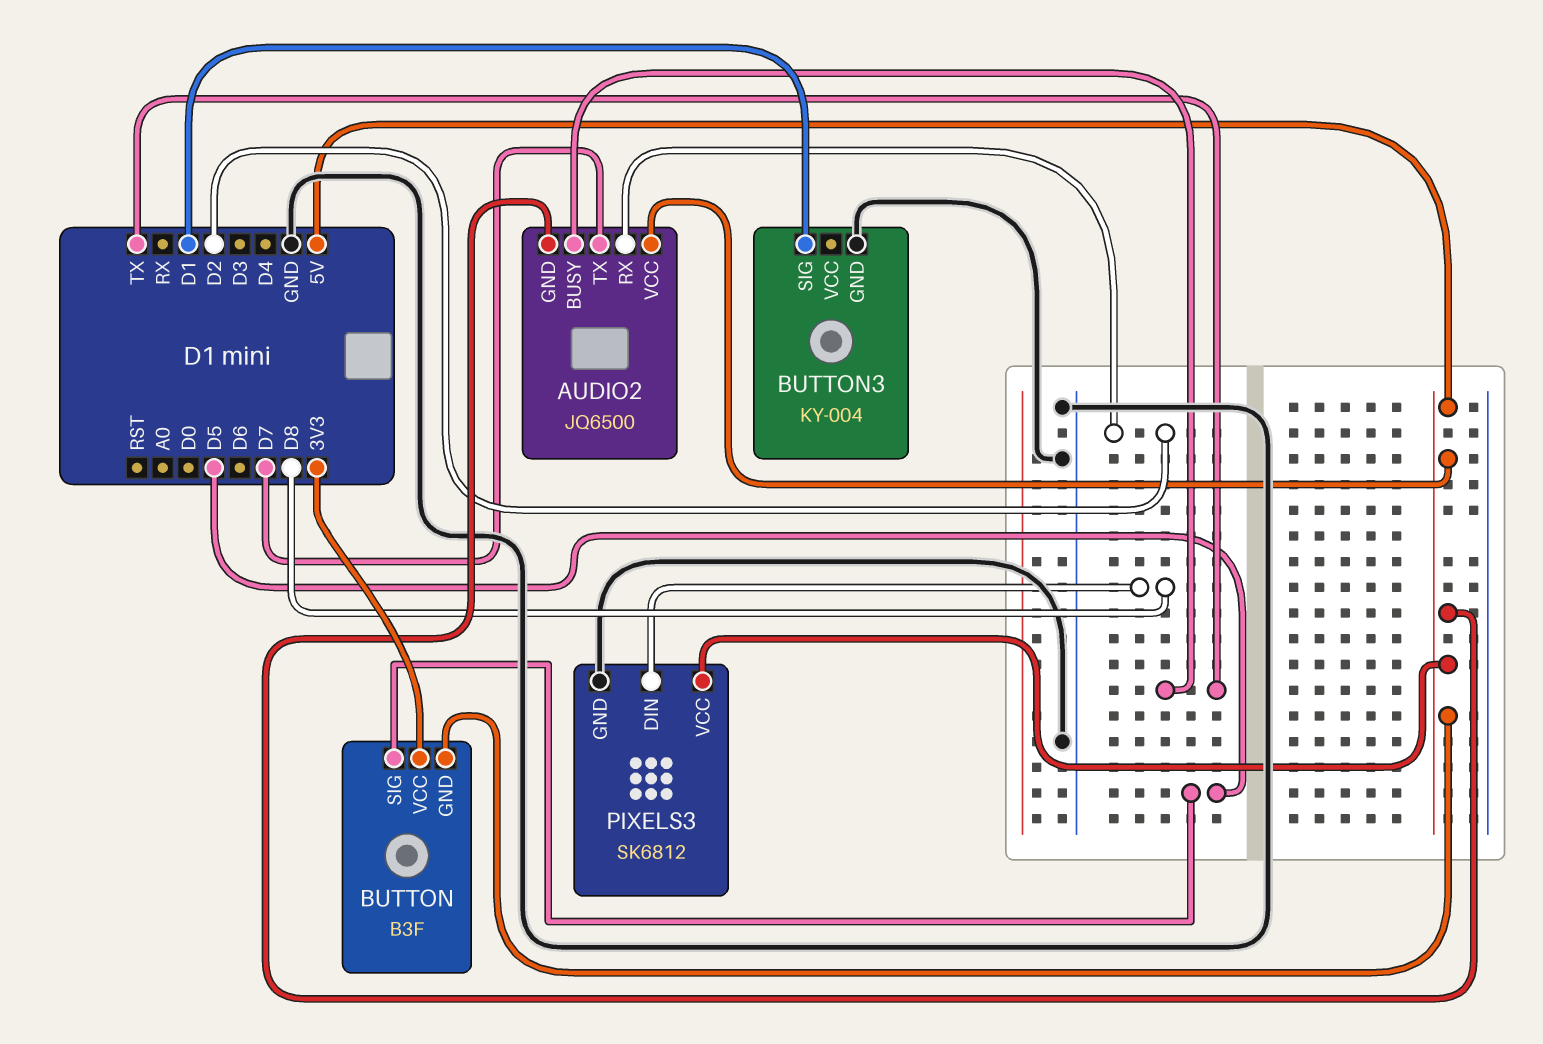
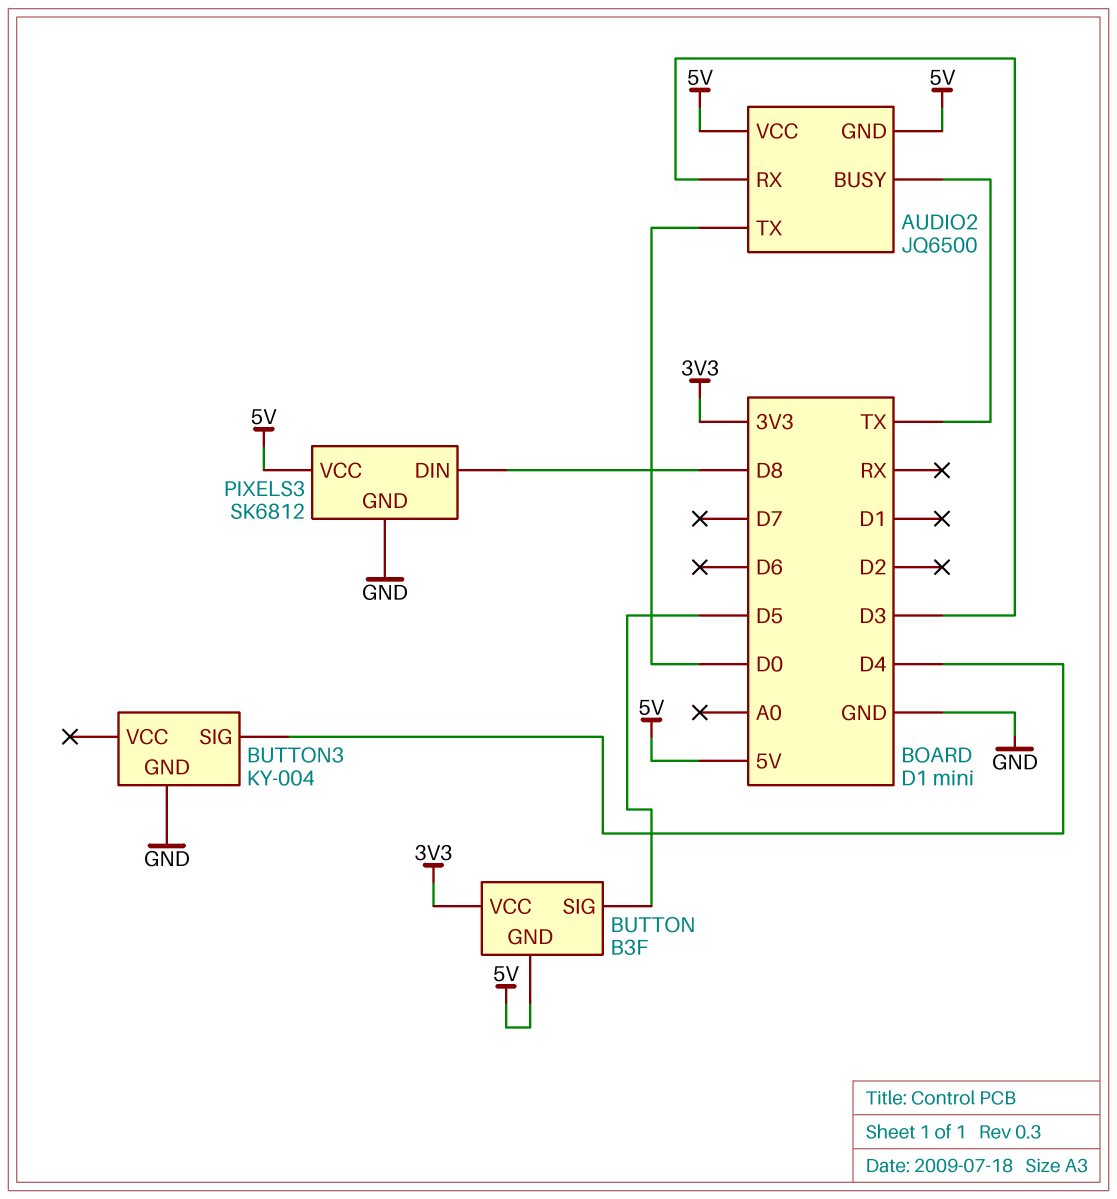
AUDIO2 pin RX: D2 -> D3
AUDIO2 pin TX: D7 -> D0
BUTTON3 pin SIG: D1 -> D4

